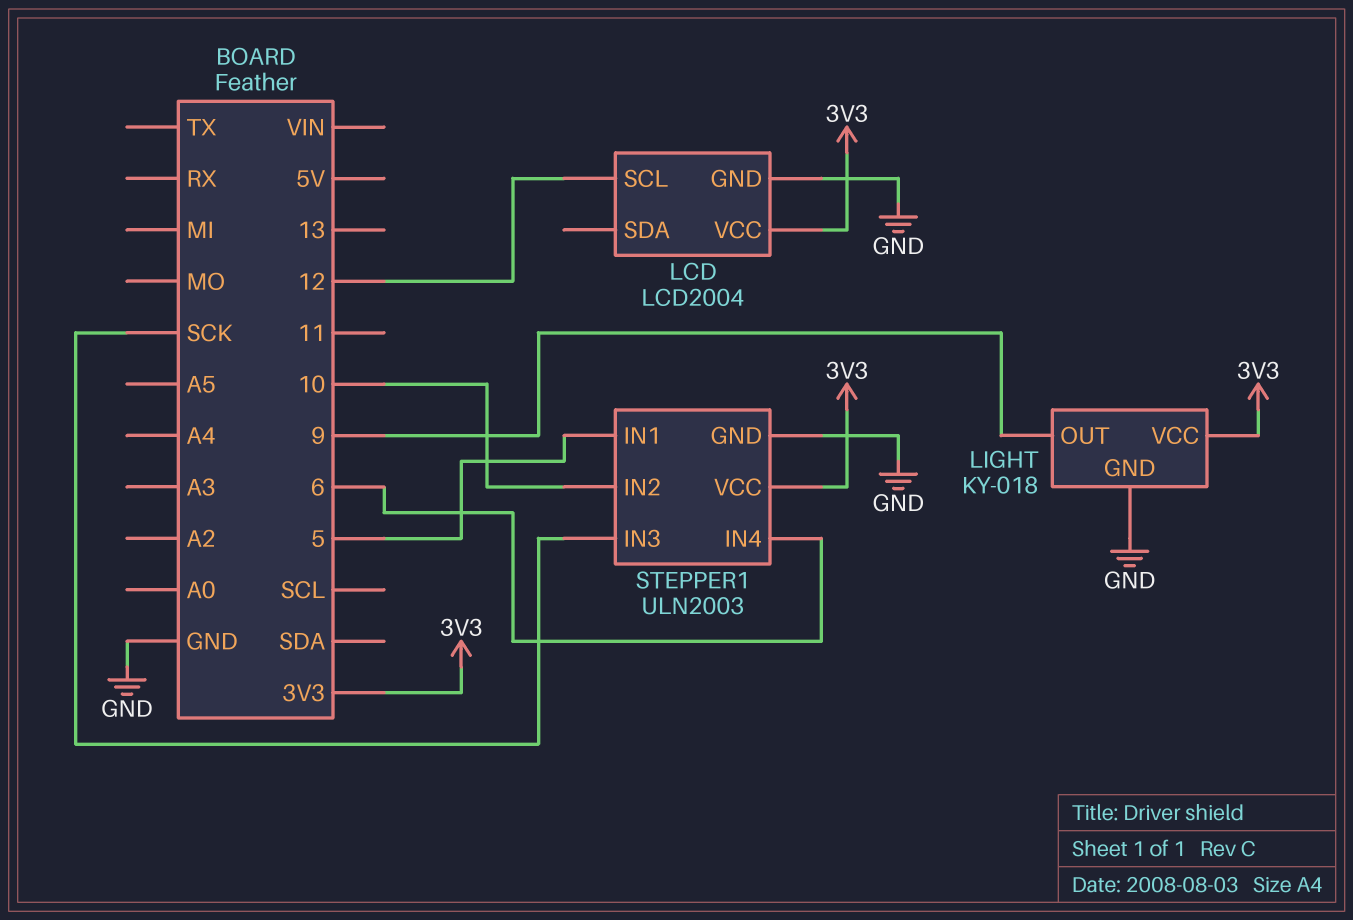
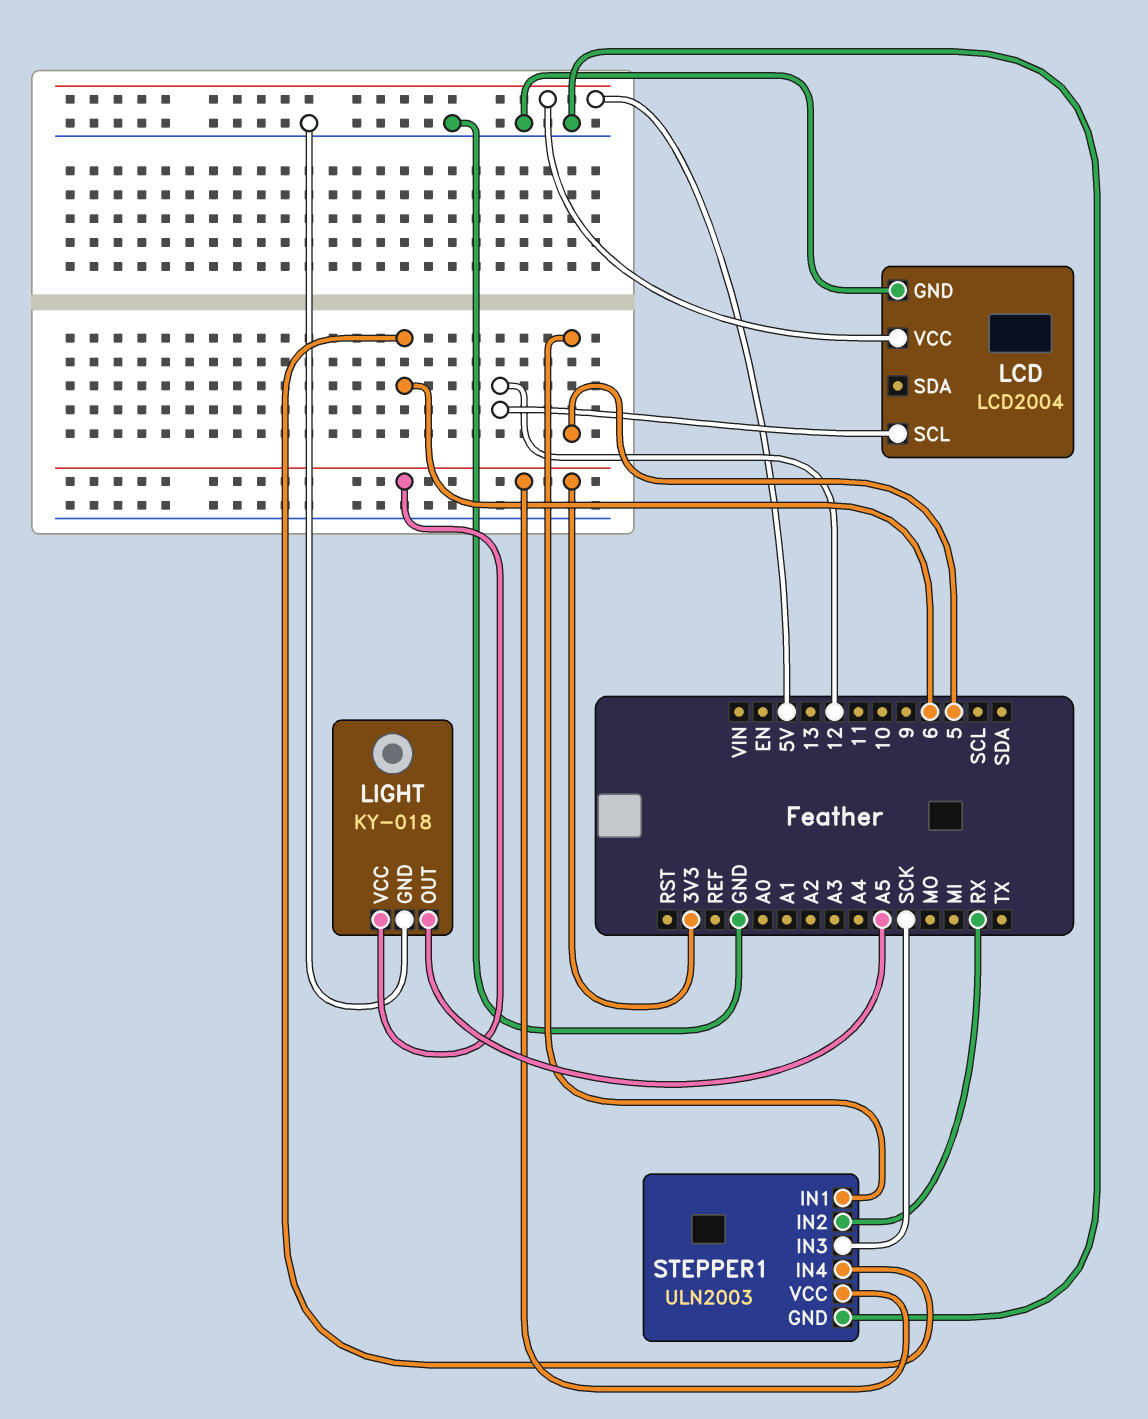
LCD pin VCC: 3V3 -> 5V
LIGHT pin OUT: 9 -> A5
STEPPER1 pin IN2: 10 -> RX

